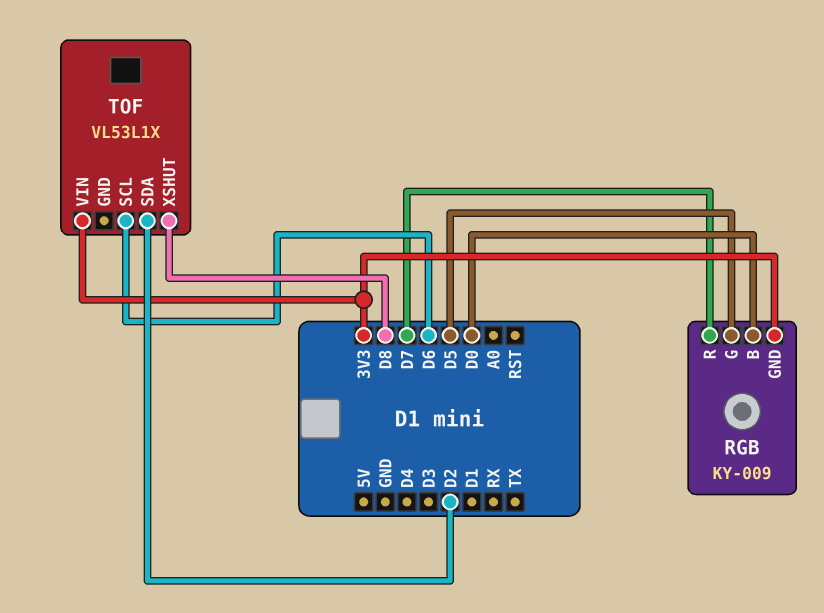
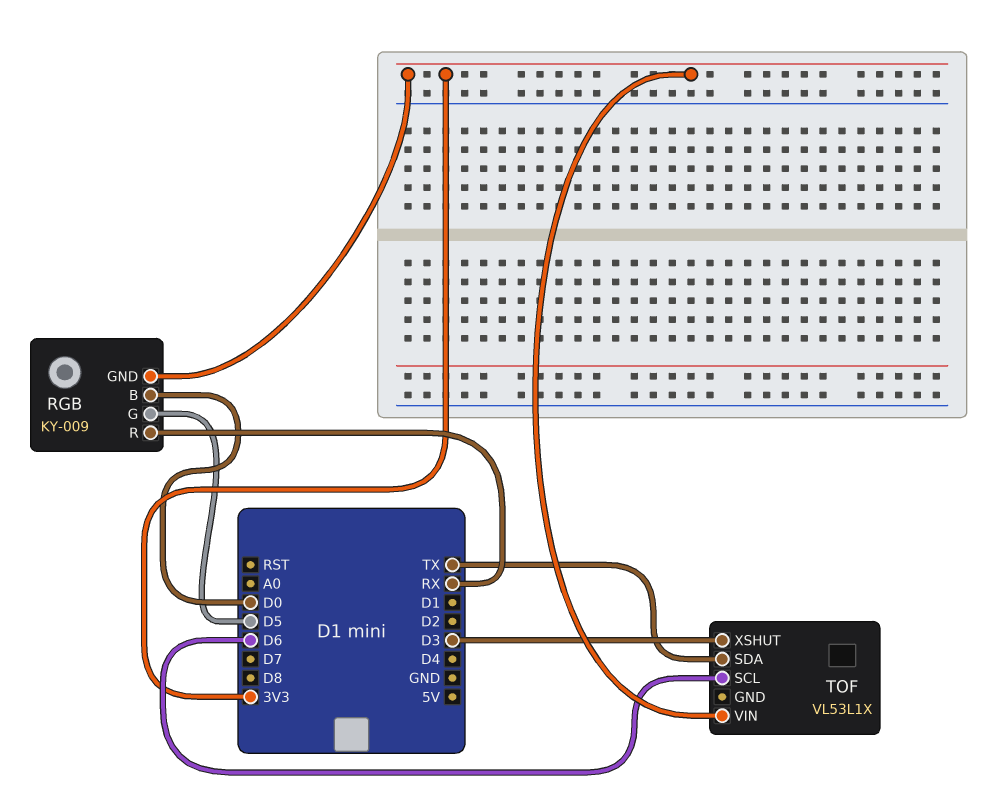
RGB pin R: D7 -> RX
TOF pin SDA: D2 -> TX
TOF pin XSHUT: D8 -> D3

